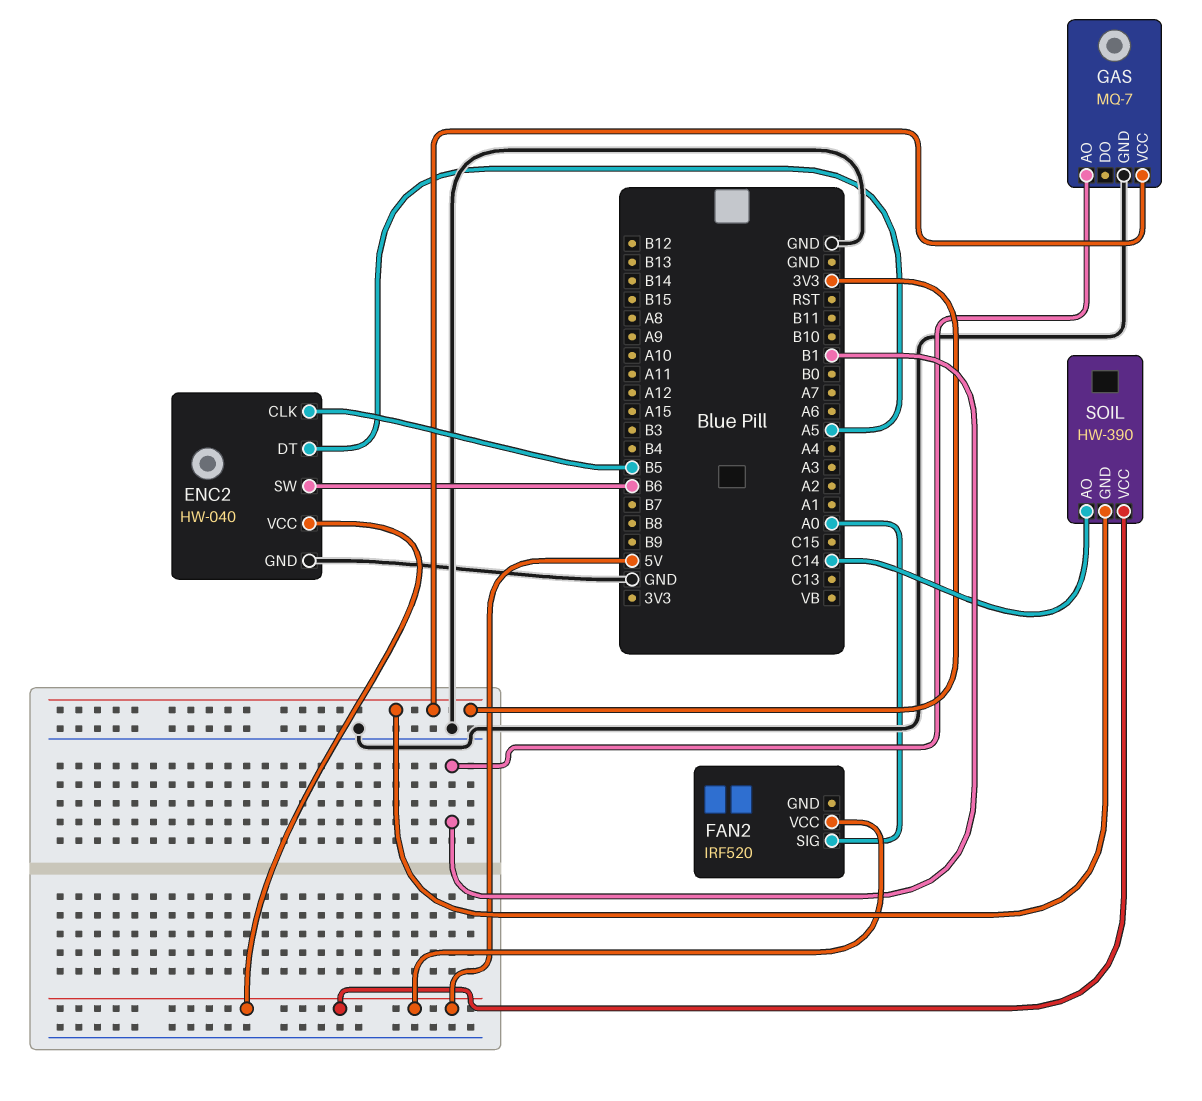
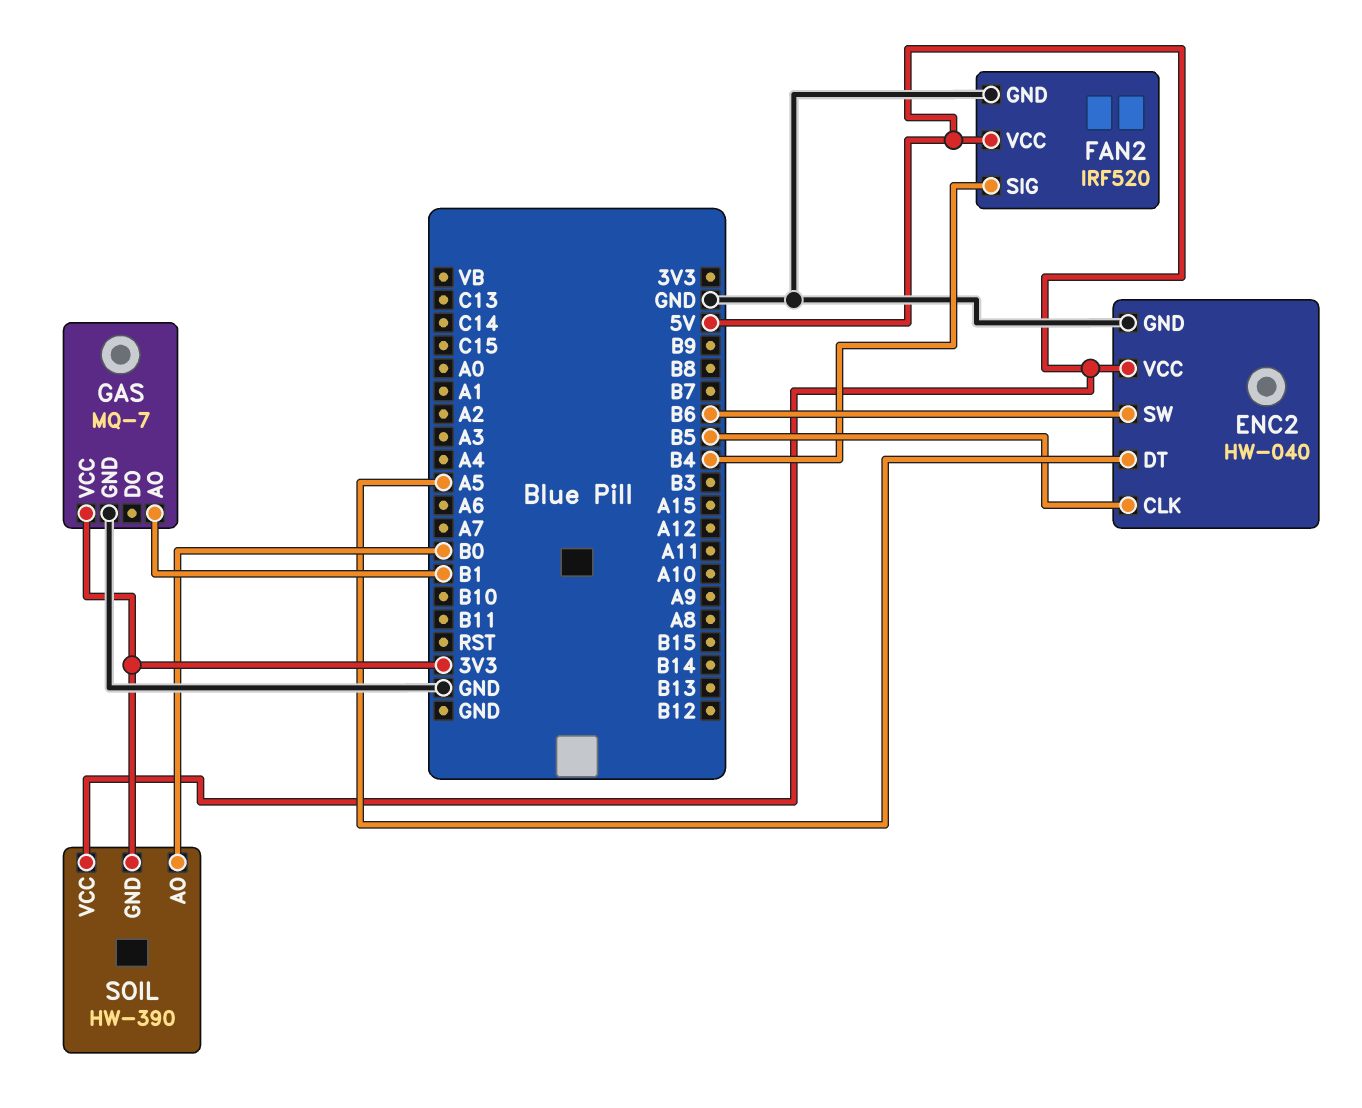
FAN2 pin GND: none -> GND
FAN2 pin SIG: A0 -> B4
SOIL pin AO: C14 -> B0

